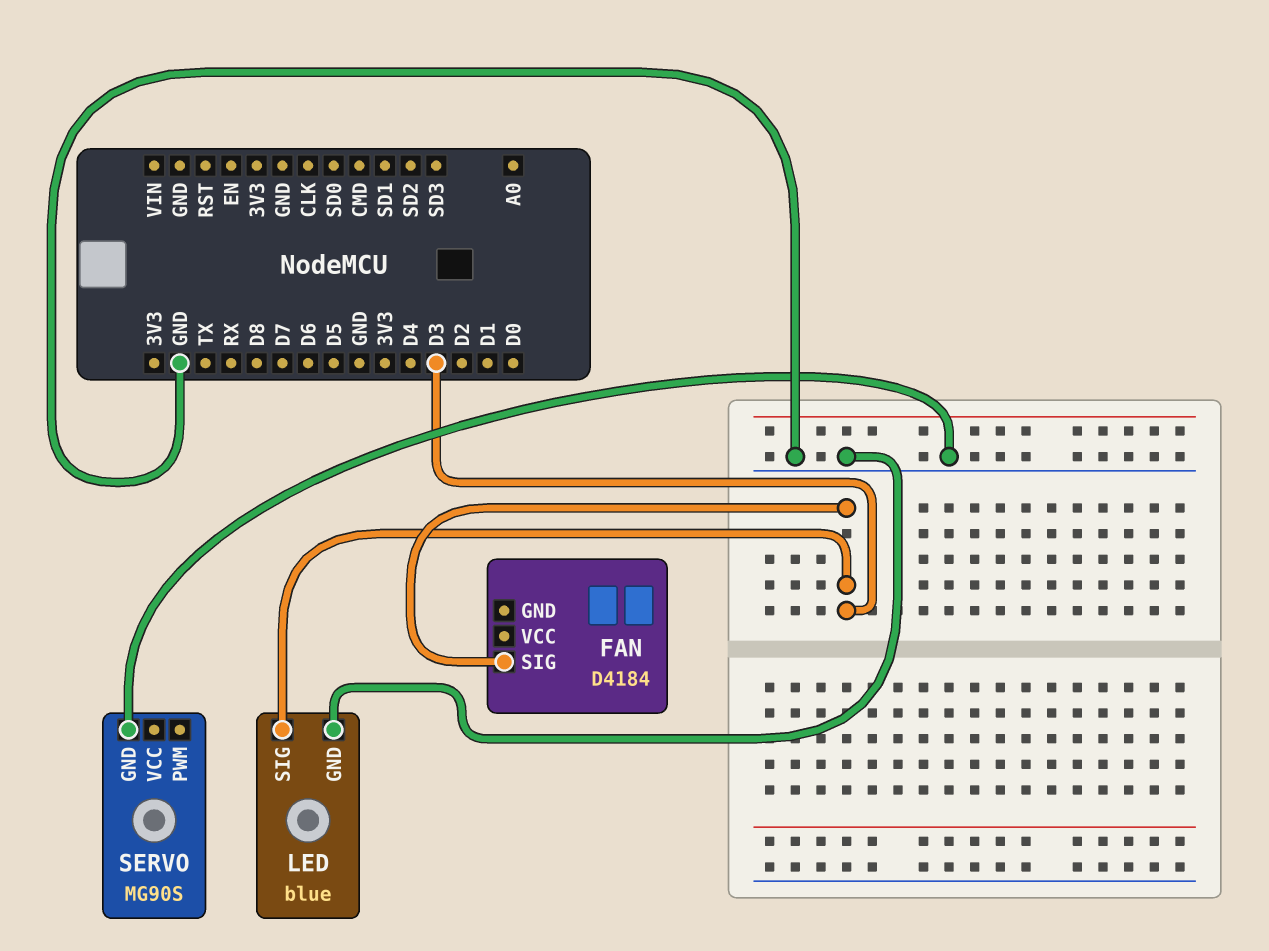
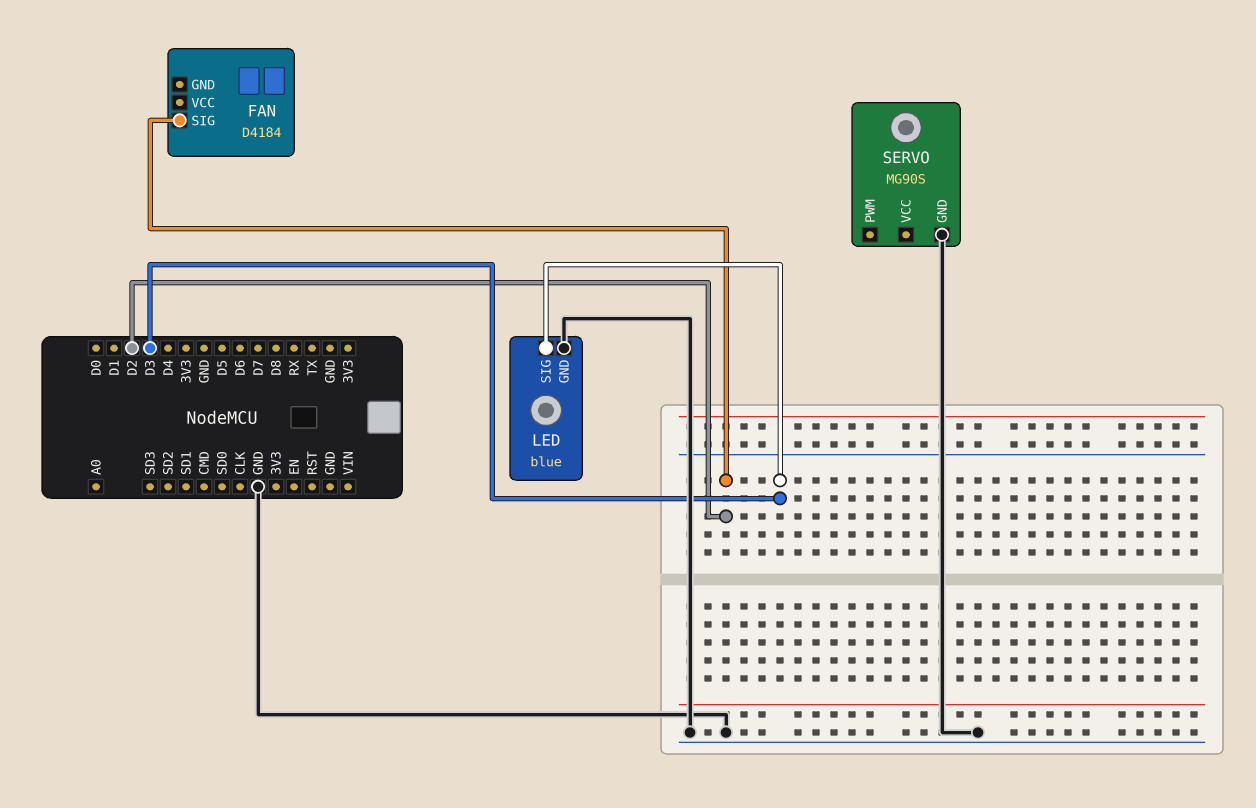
FAN pin SIG: D3 -> D2

